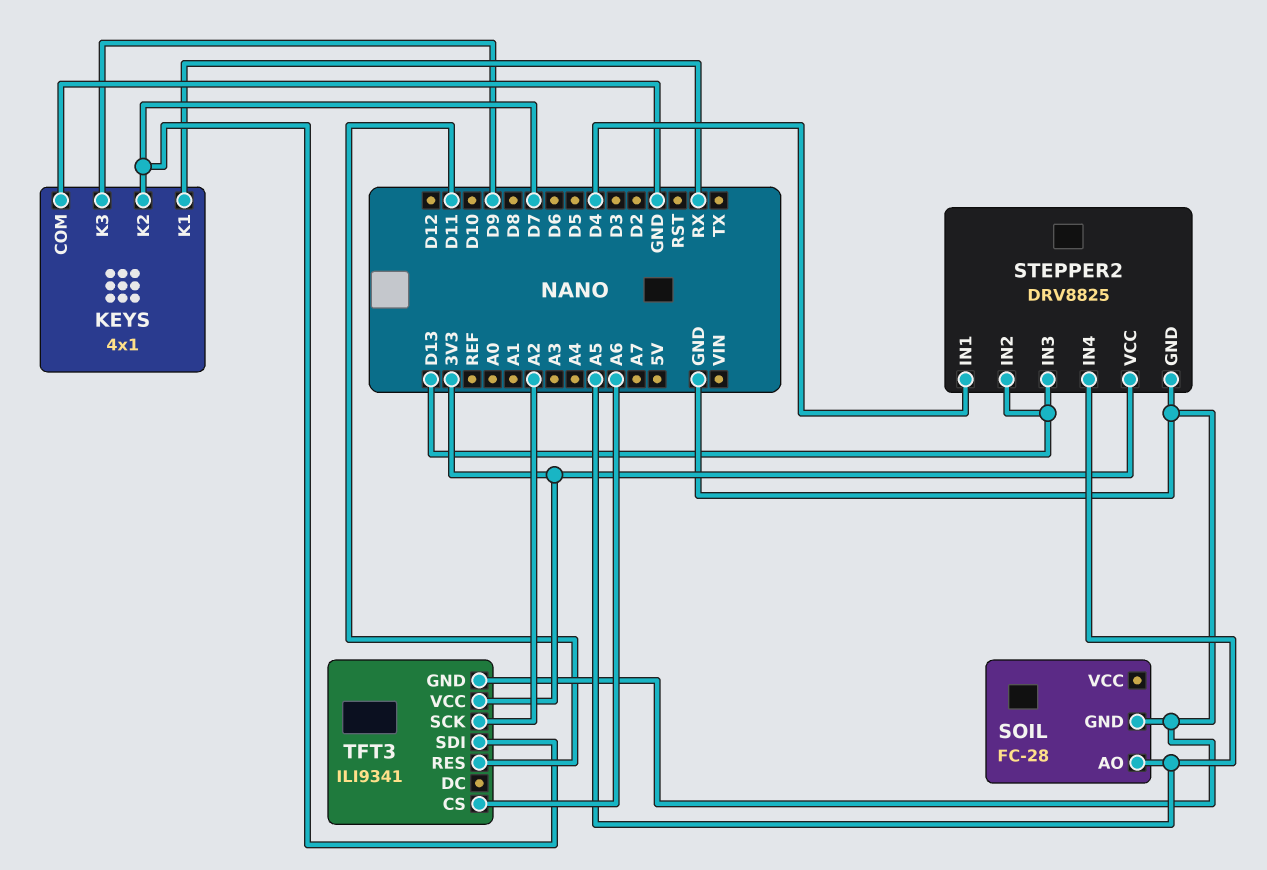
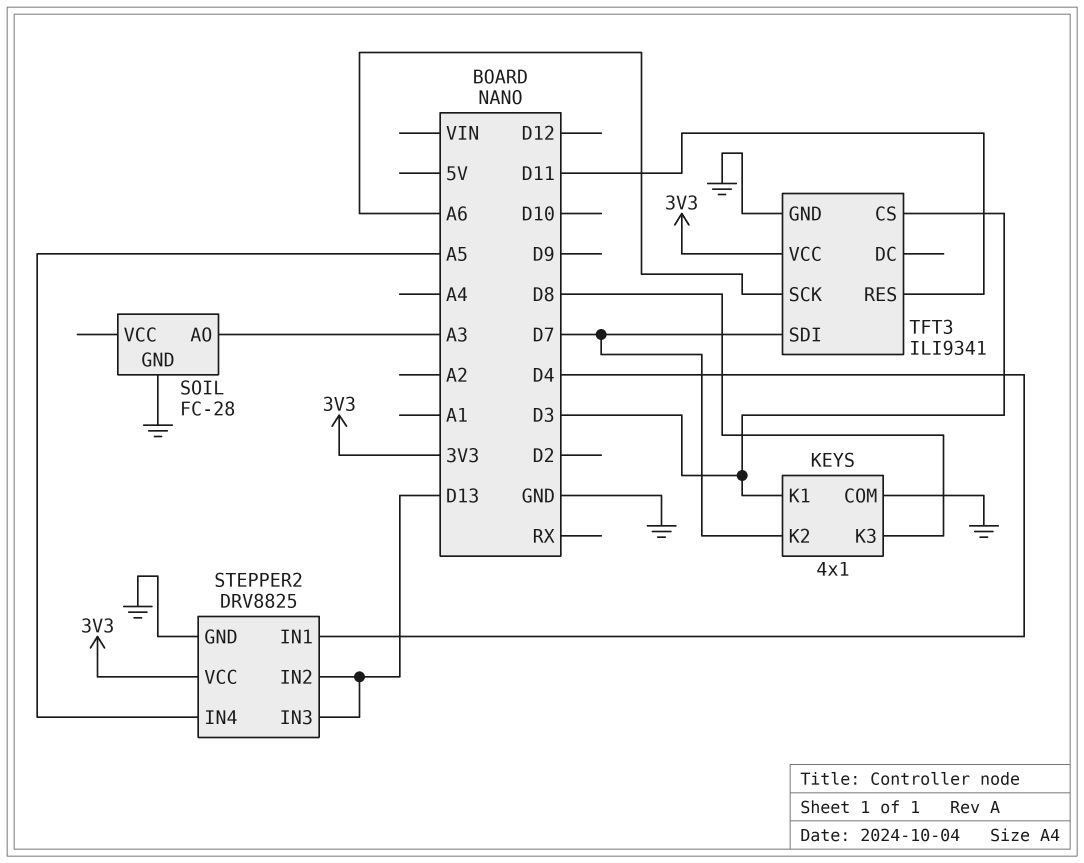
KEYS pin K1: RX -> D3
KEYS pin K3: D9 -> D8
SOIL pin AO: A5 -> A3
TFT3 pin CS: A6 -> D3
TFT3 pin SCK: A2 -> A6

